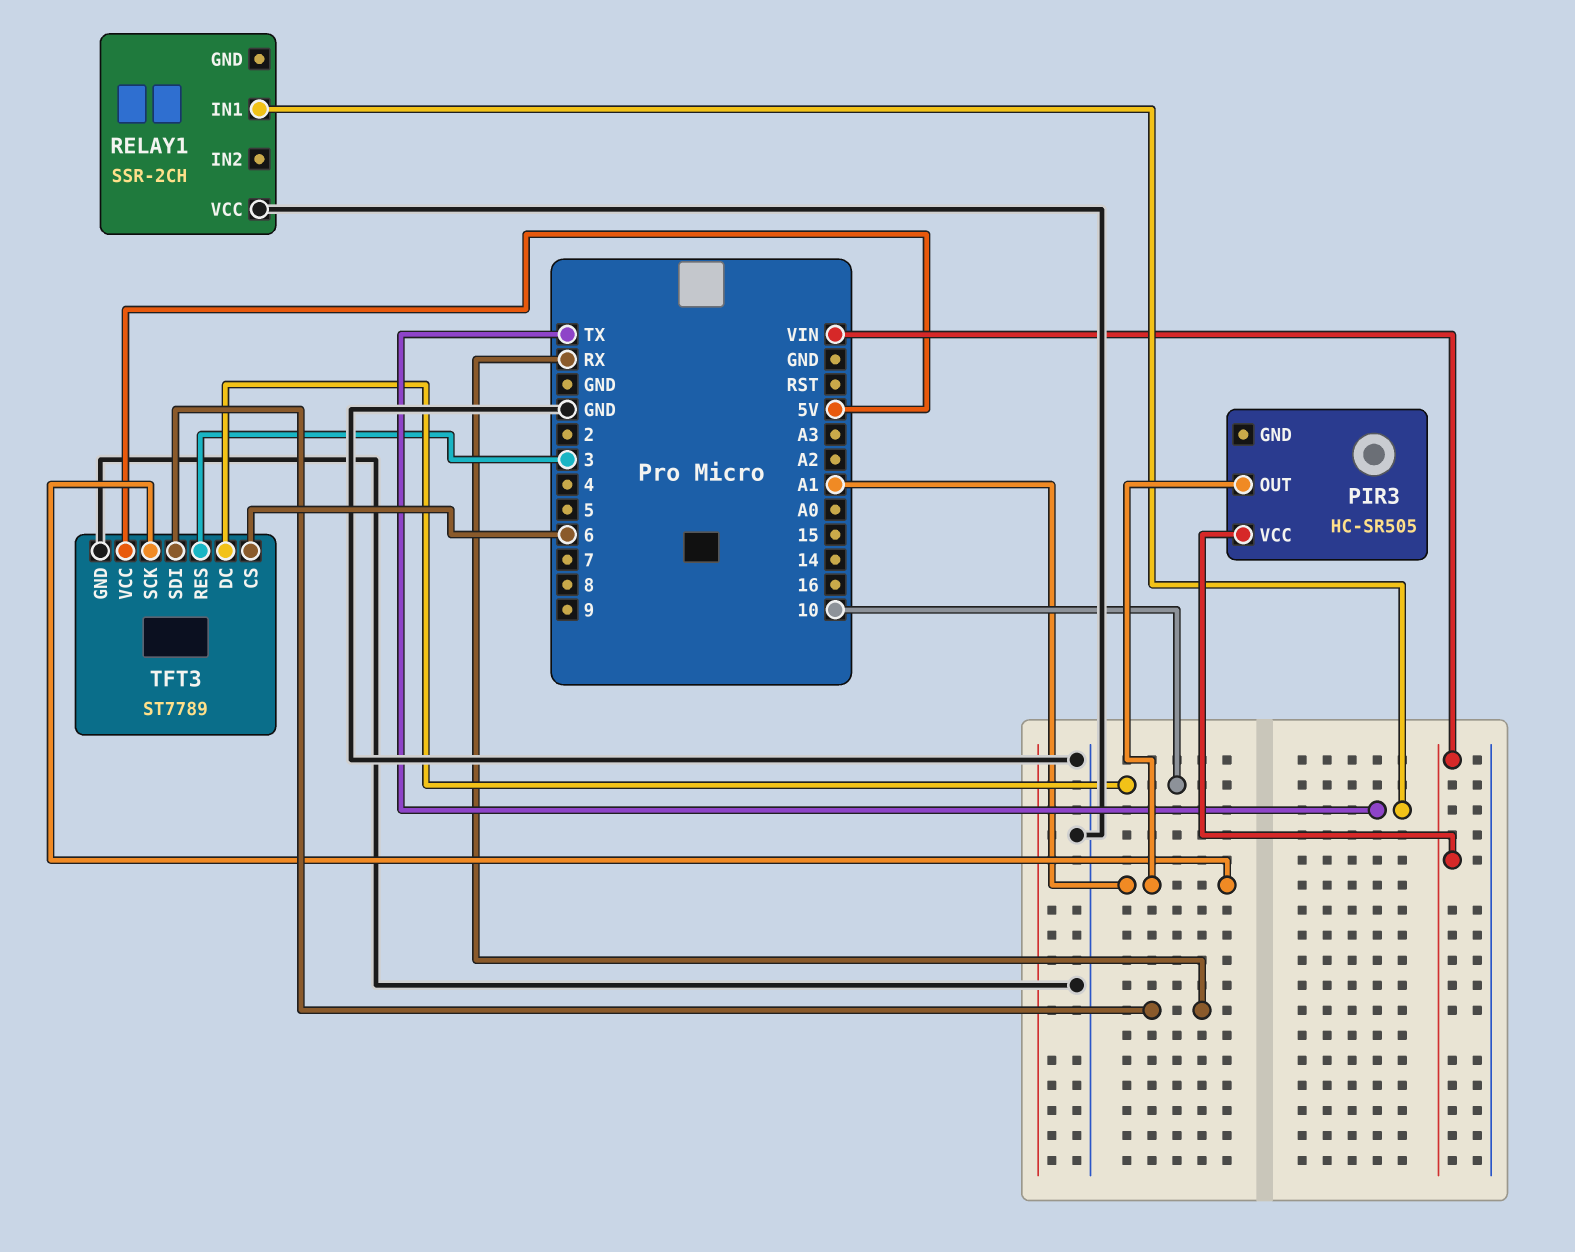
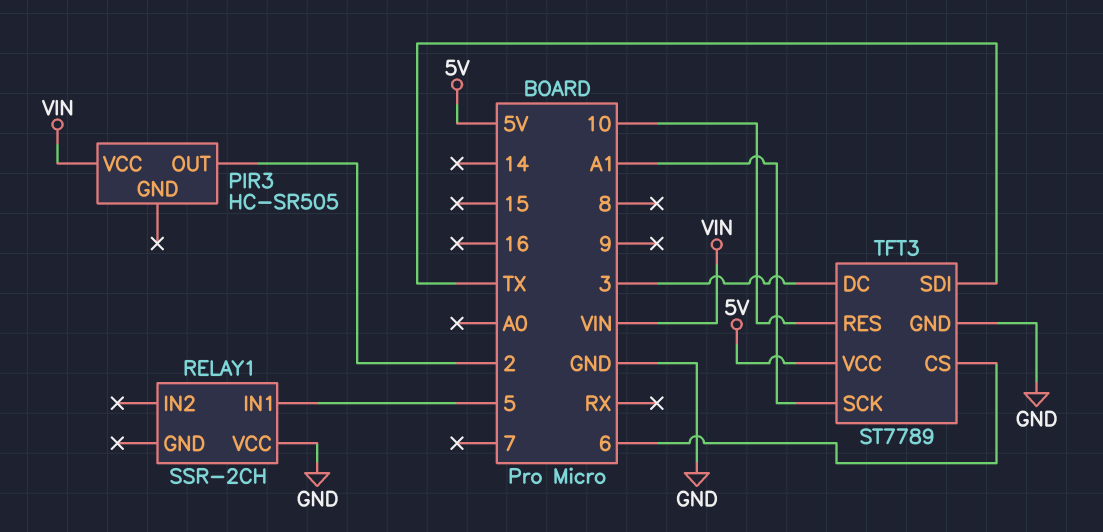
PIR3 pin OUT: A1 -> 2
RELAY1 pin IN1: TX -> 5
TFT3 pin DC: 10 -> 3
TFT3 pin RES: 3 -> 10
TFT3 pin SDI: RX -> TX

